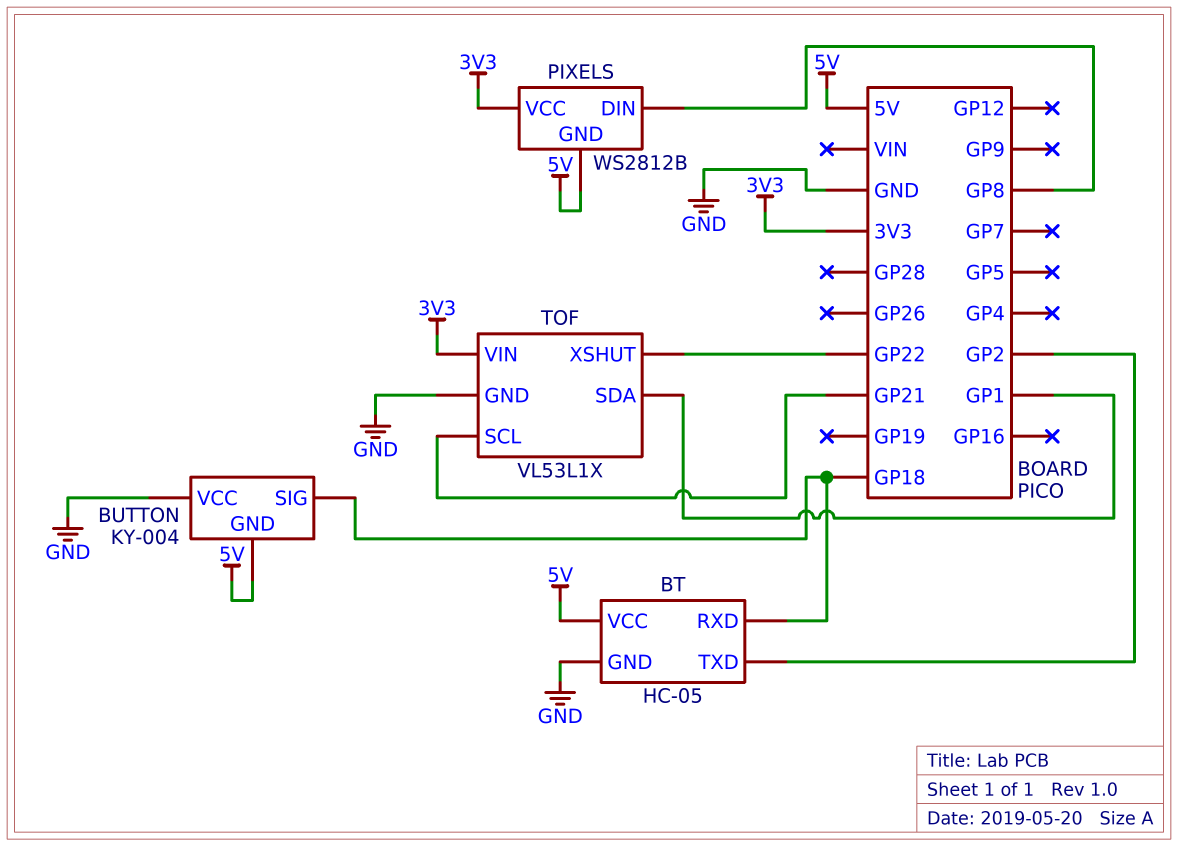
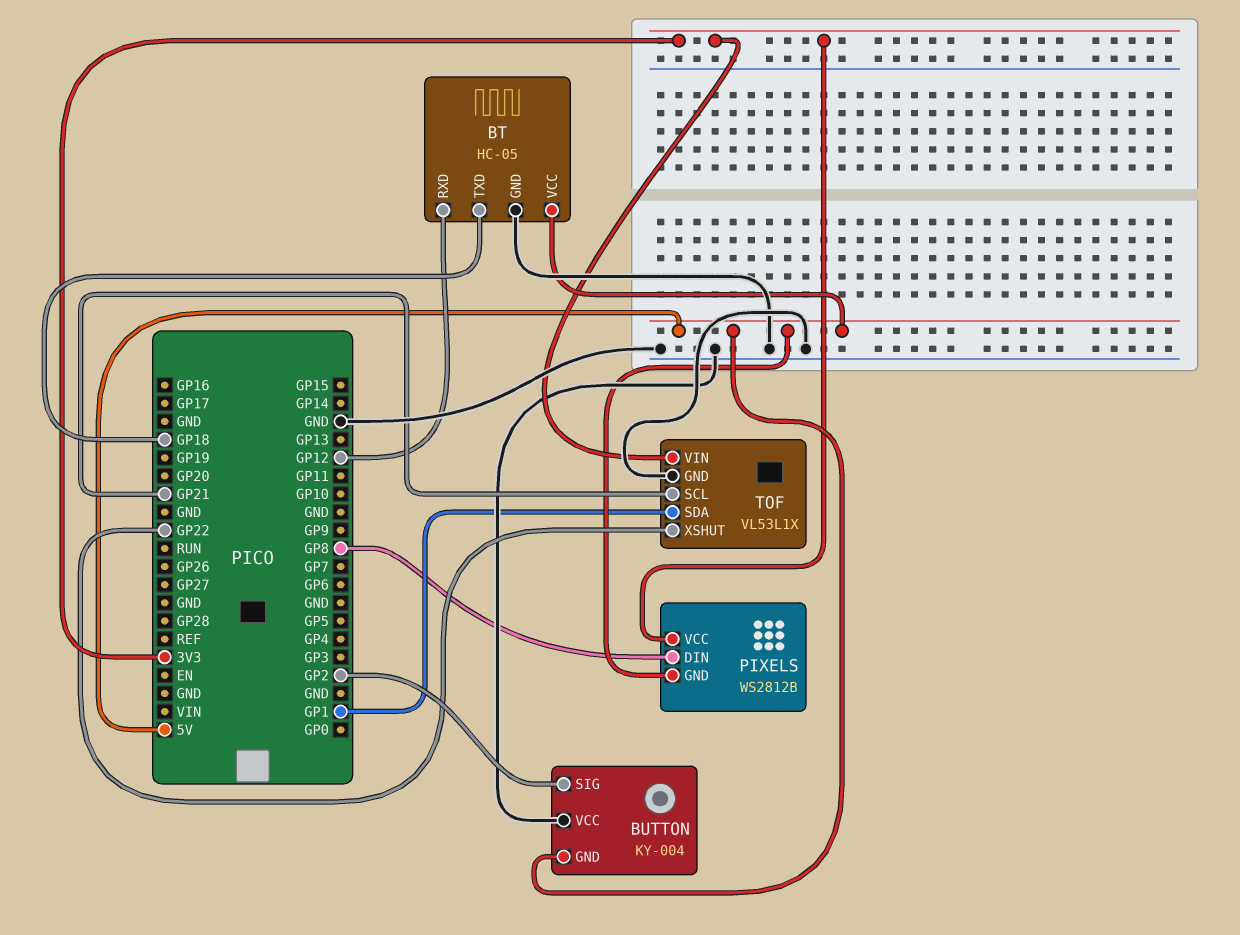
BT pin RXD: GP18 -> GP12
BT pin TXD: GP2 -> GP18
BUTTON pin SIG: GP18 -> GP2

